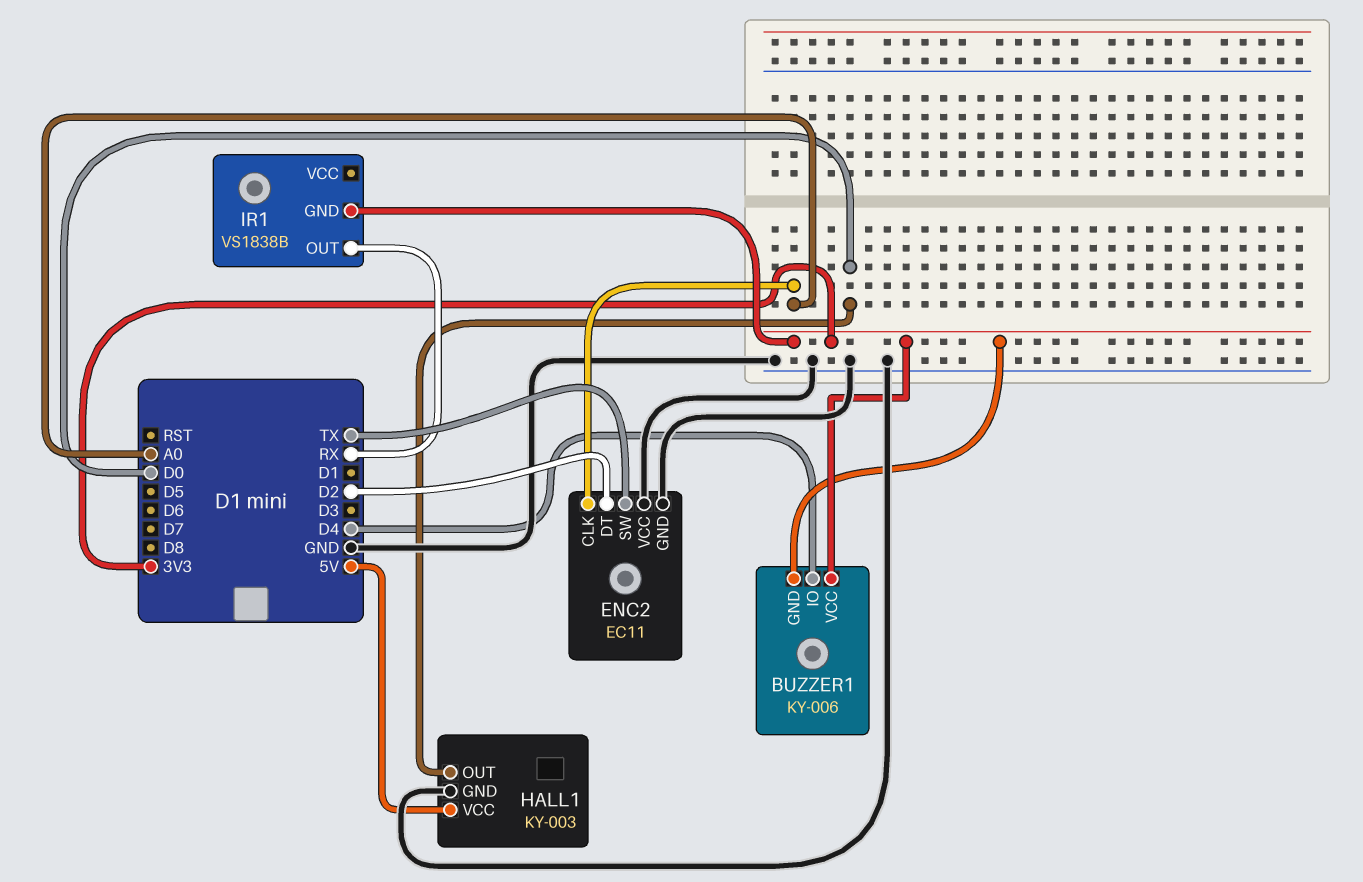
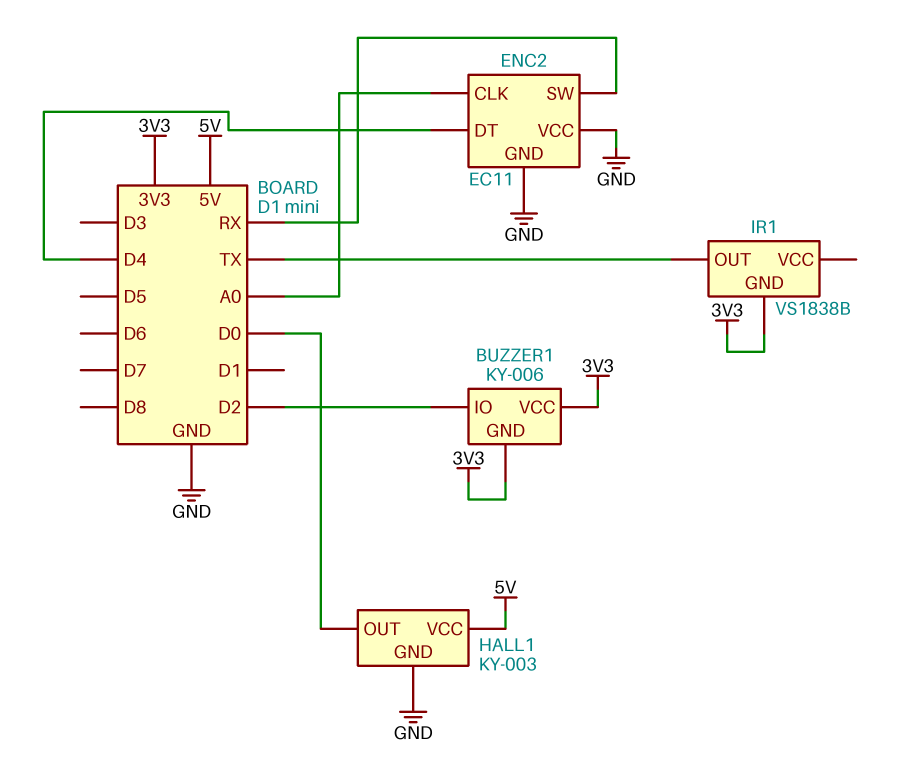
BUZZER1 pin IO: D4 -> D2
ENC2 pin DT: D2 -> D4
ENC2 pin SW: TX -> RX
IR1 pin OUT: RX -> TX

